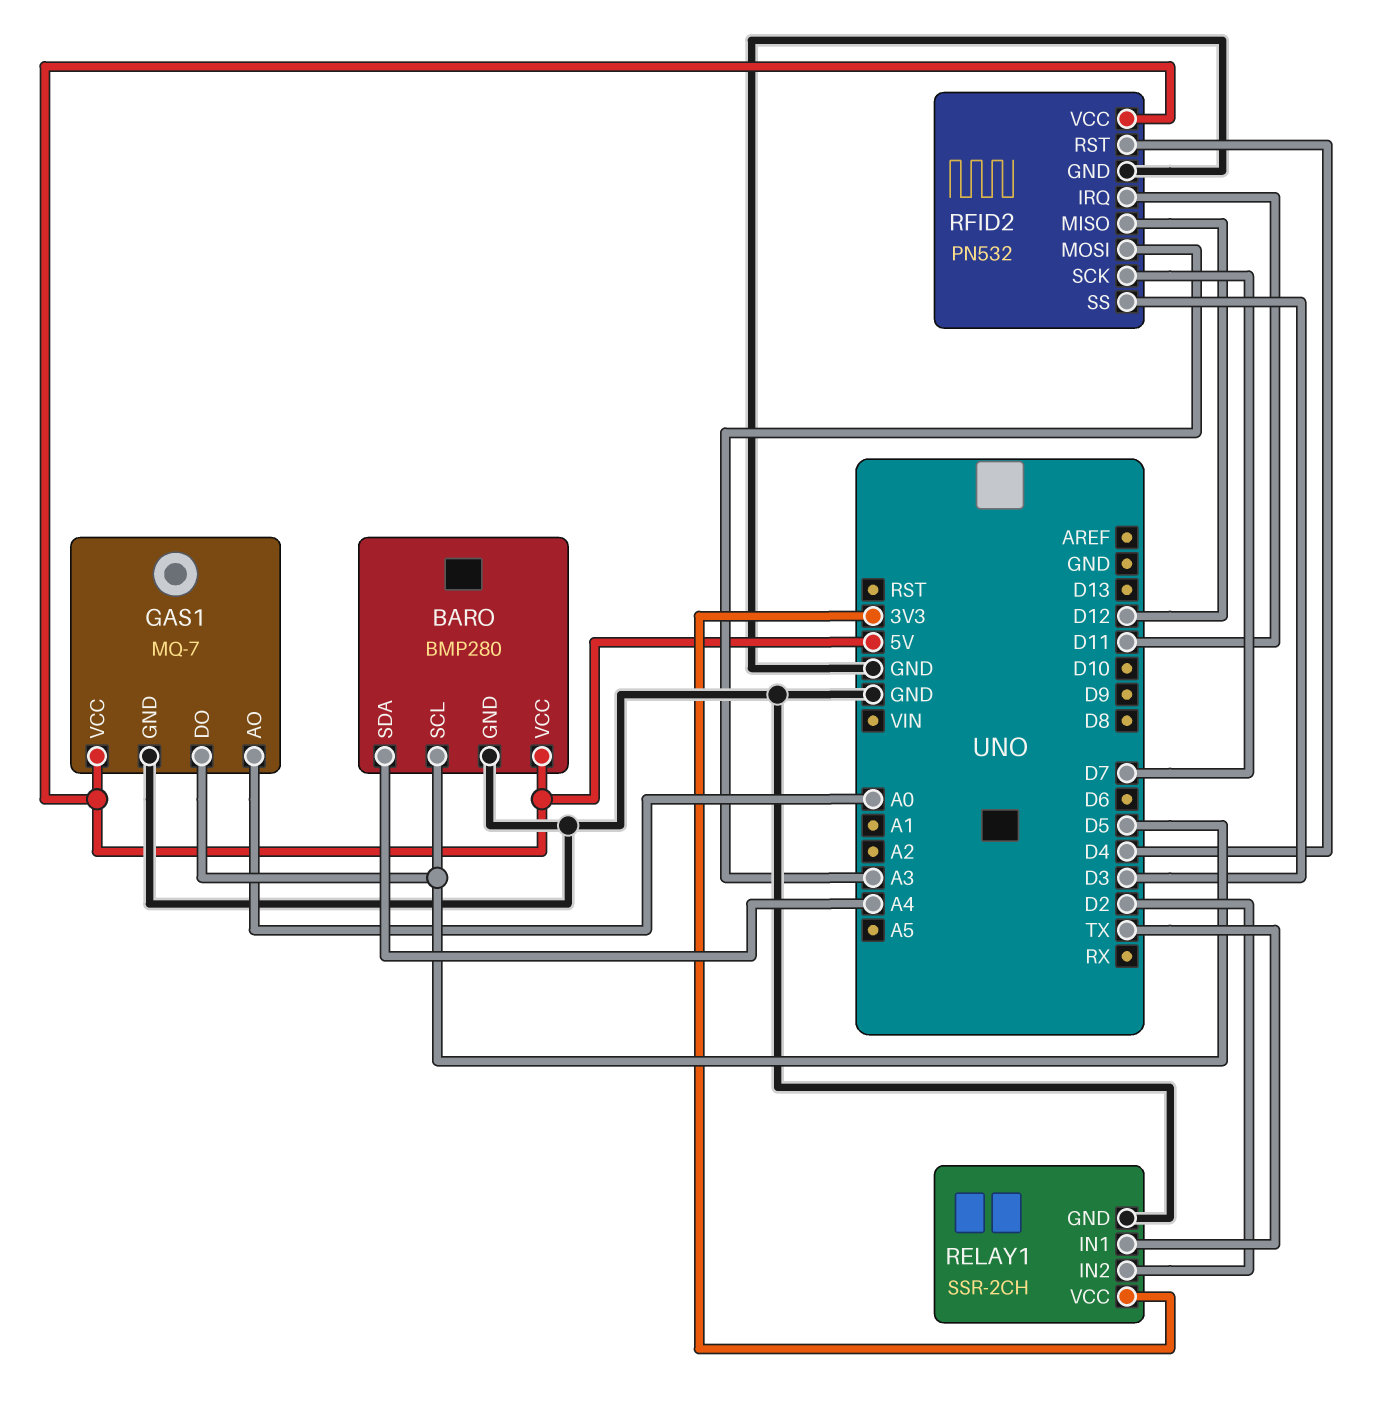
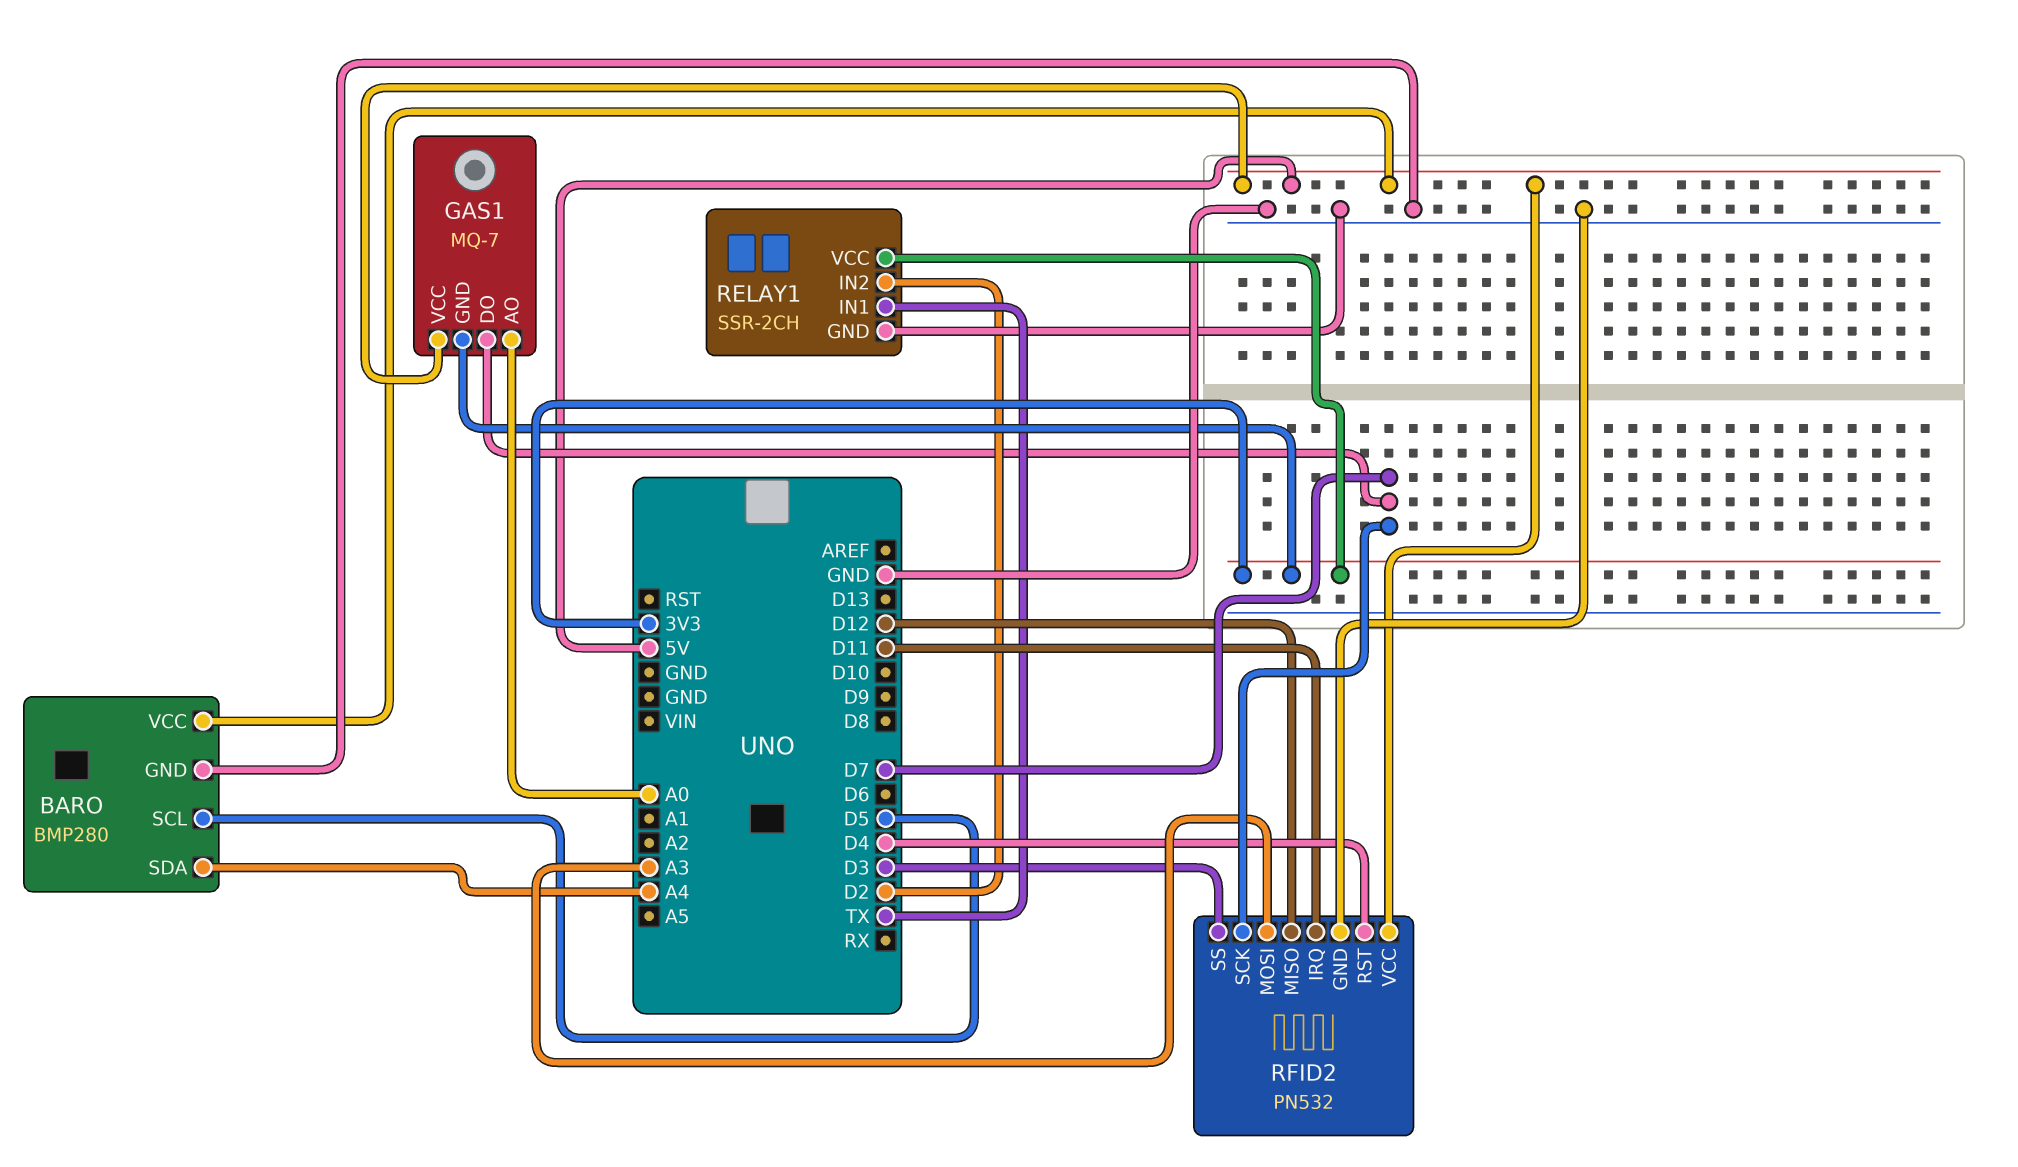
GAS1 pin DO: D5 -> D7
GAS1 pin GND: GND -> 3V3

